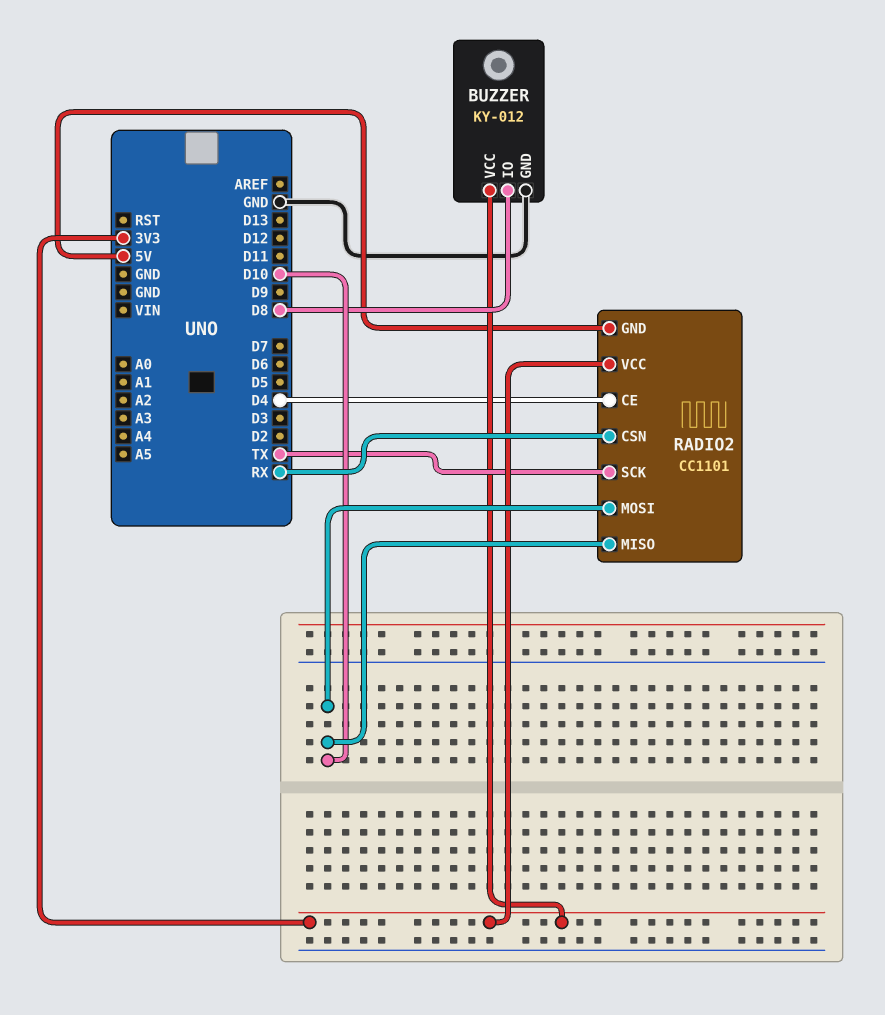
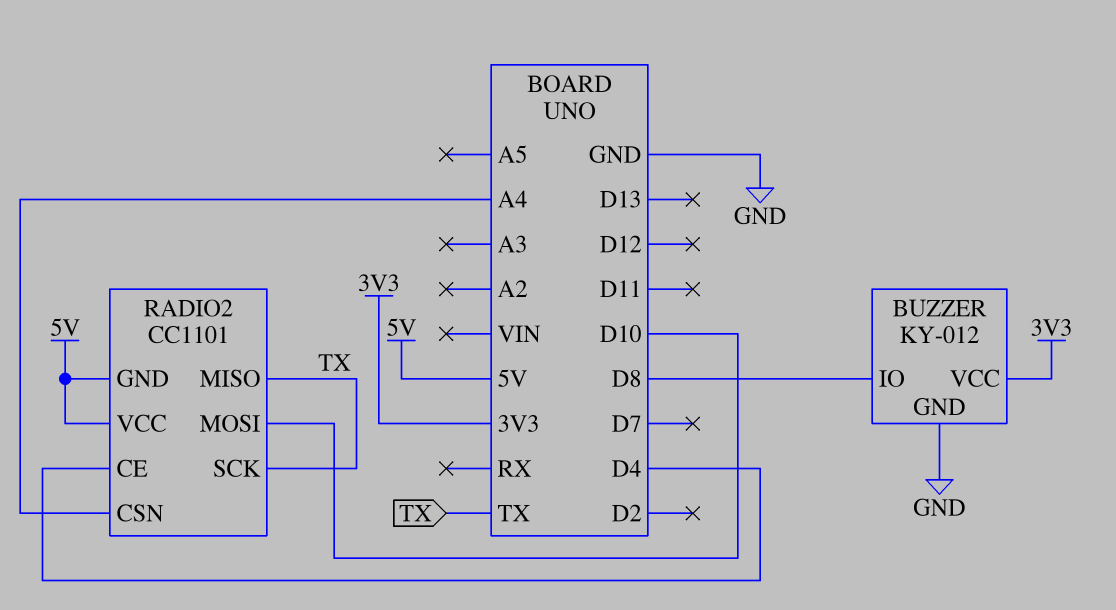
RADIO2 pin CSN: RX -> A4
RADIO2 pin MISO: D10 -> TX
RADIO2 pin VCC: 3V3 -> 5V

